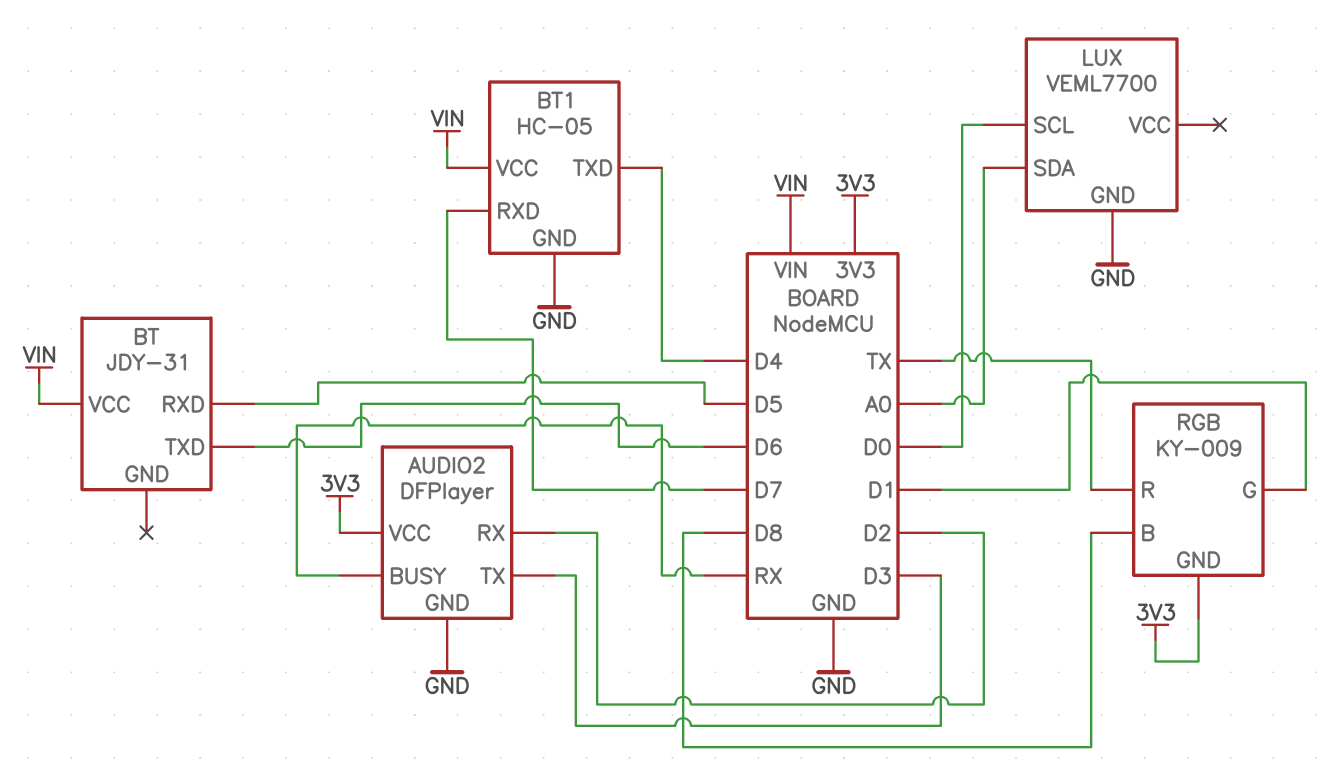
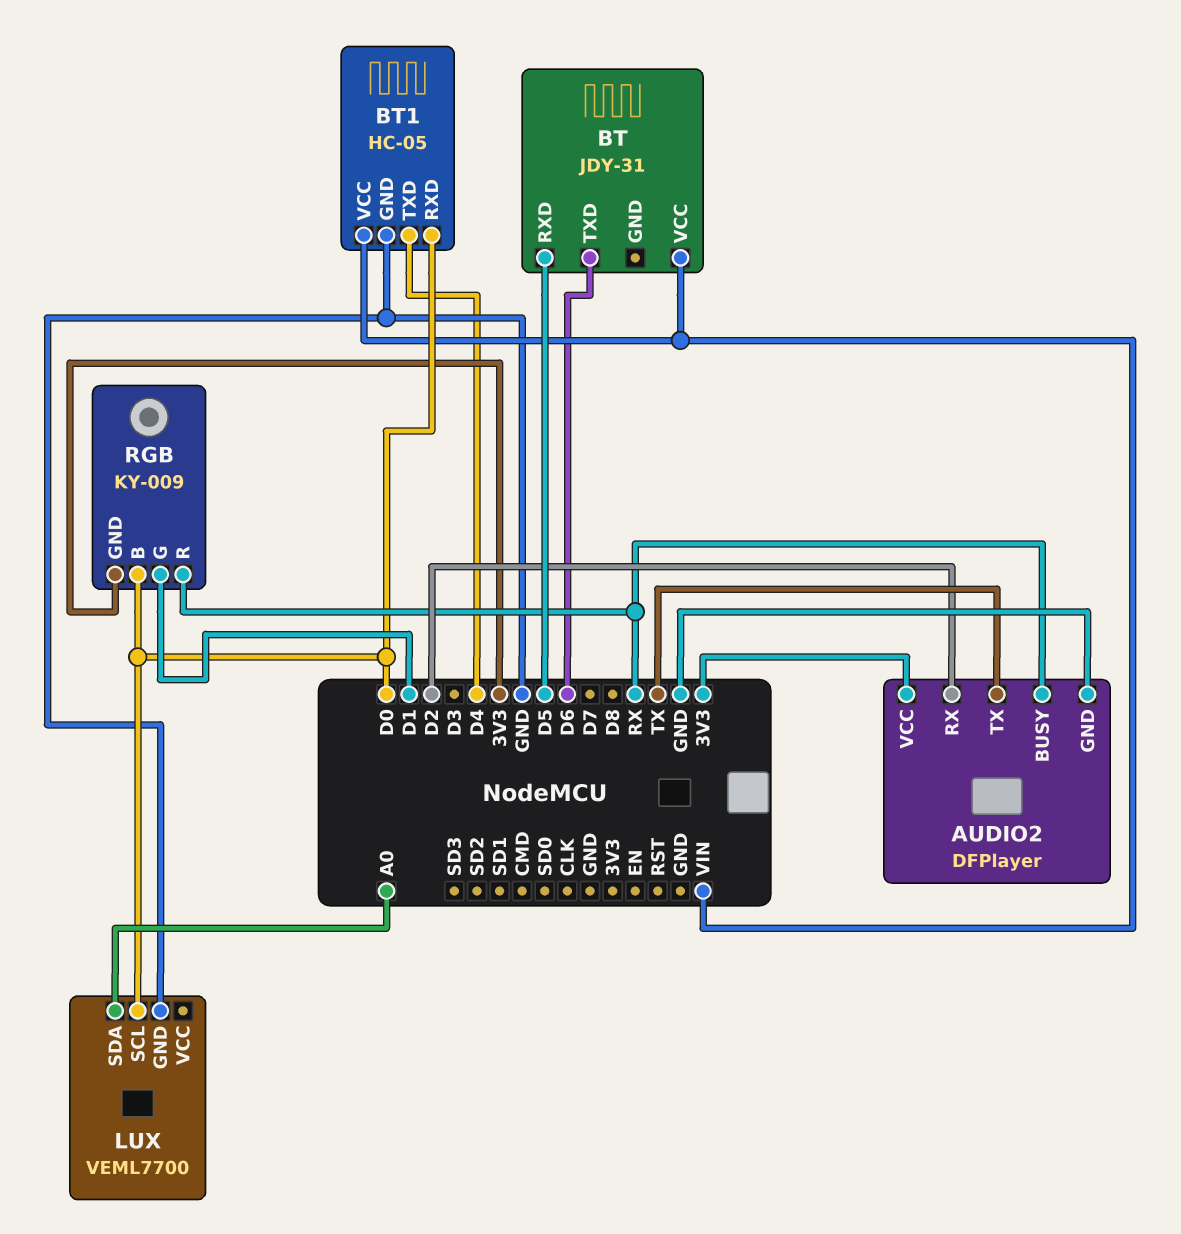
AUDIO2 pin TX: D3 -> TX
BT1 pin RXD: D7 -> D0
RGB pin B: D8 -> D0
RGB pin R: TX -> RX

